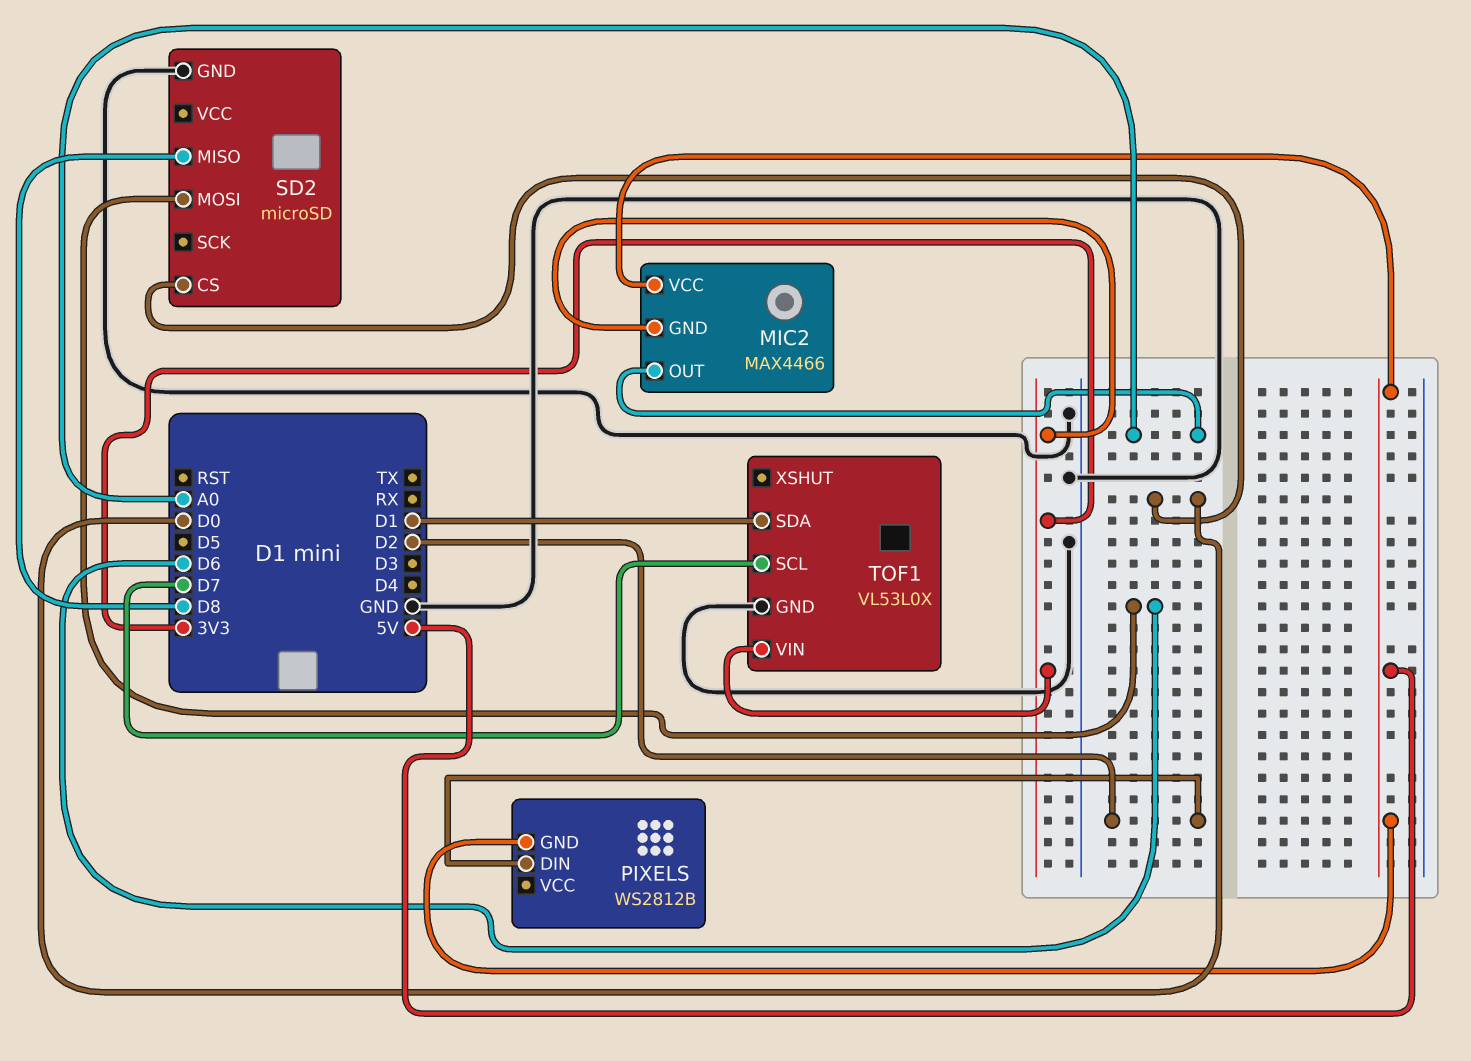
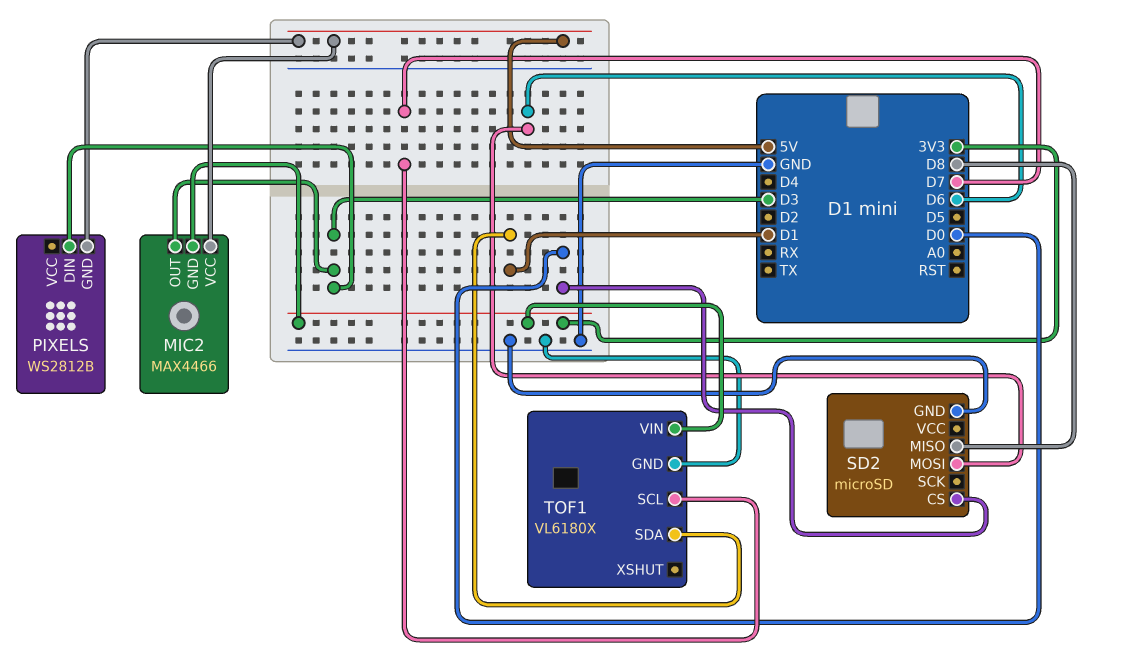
MIC2 pin OUT: A0 -> D3
PIXELS pin DIN: D2 -> D3
TOF1: VL53L0X -> VL6180X

